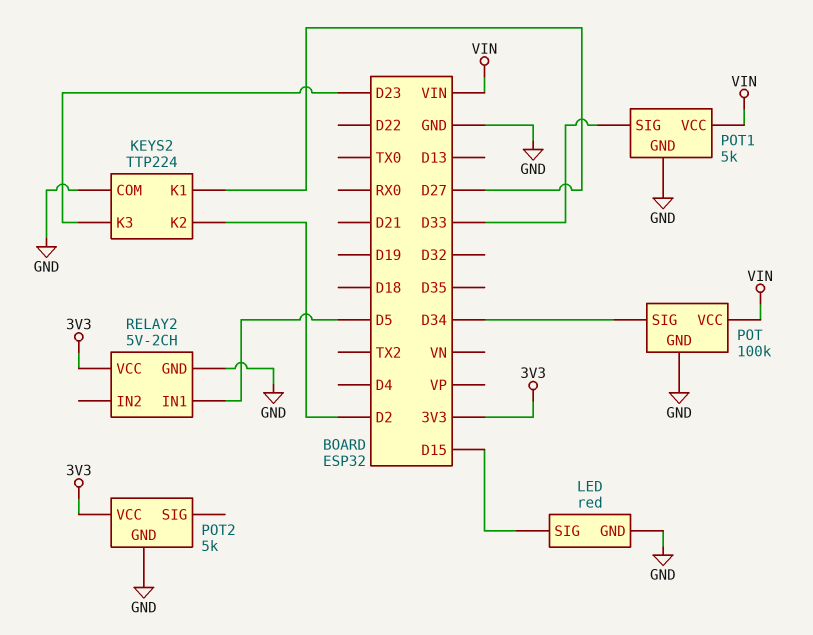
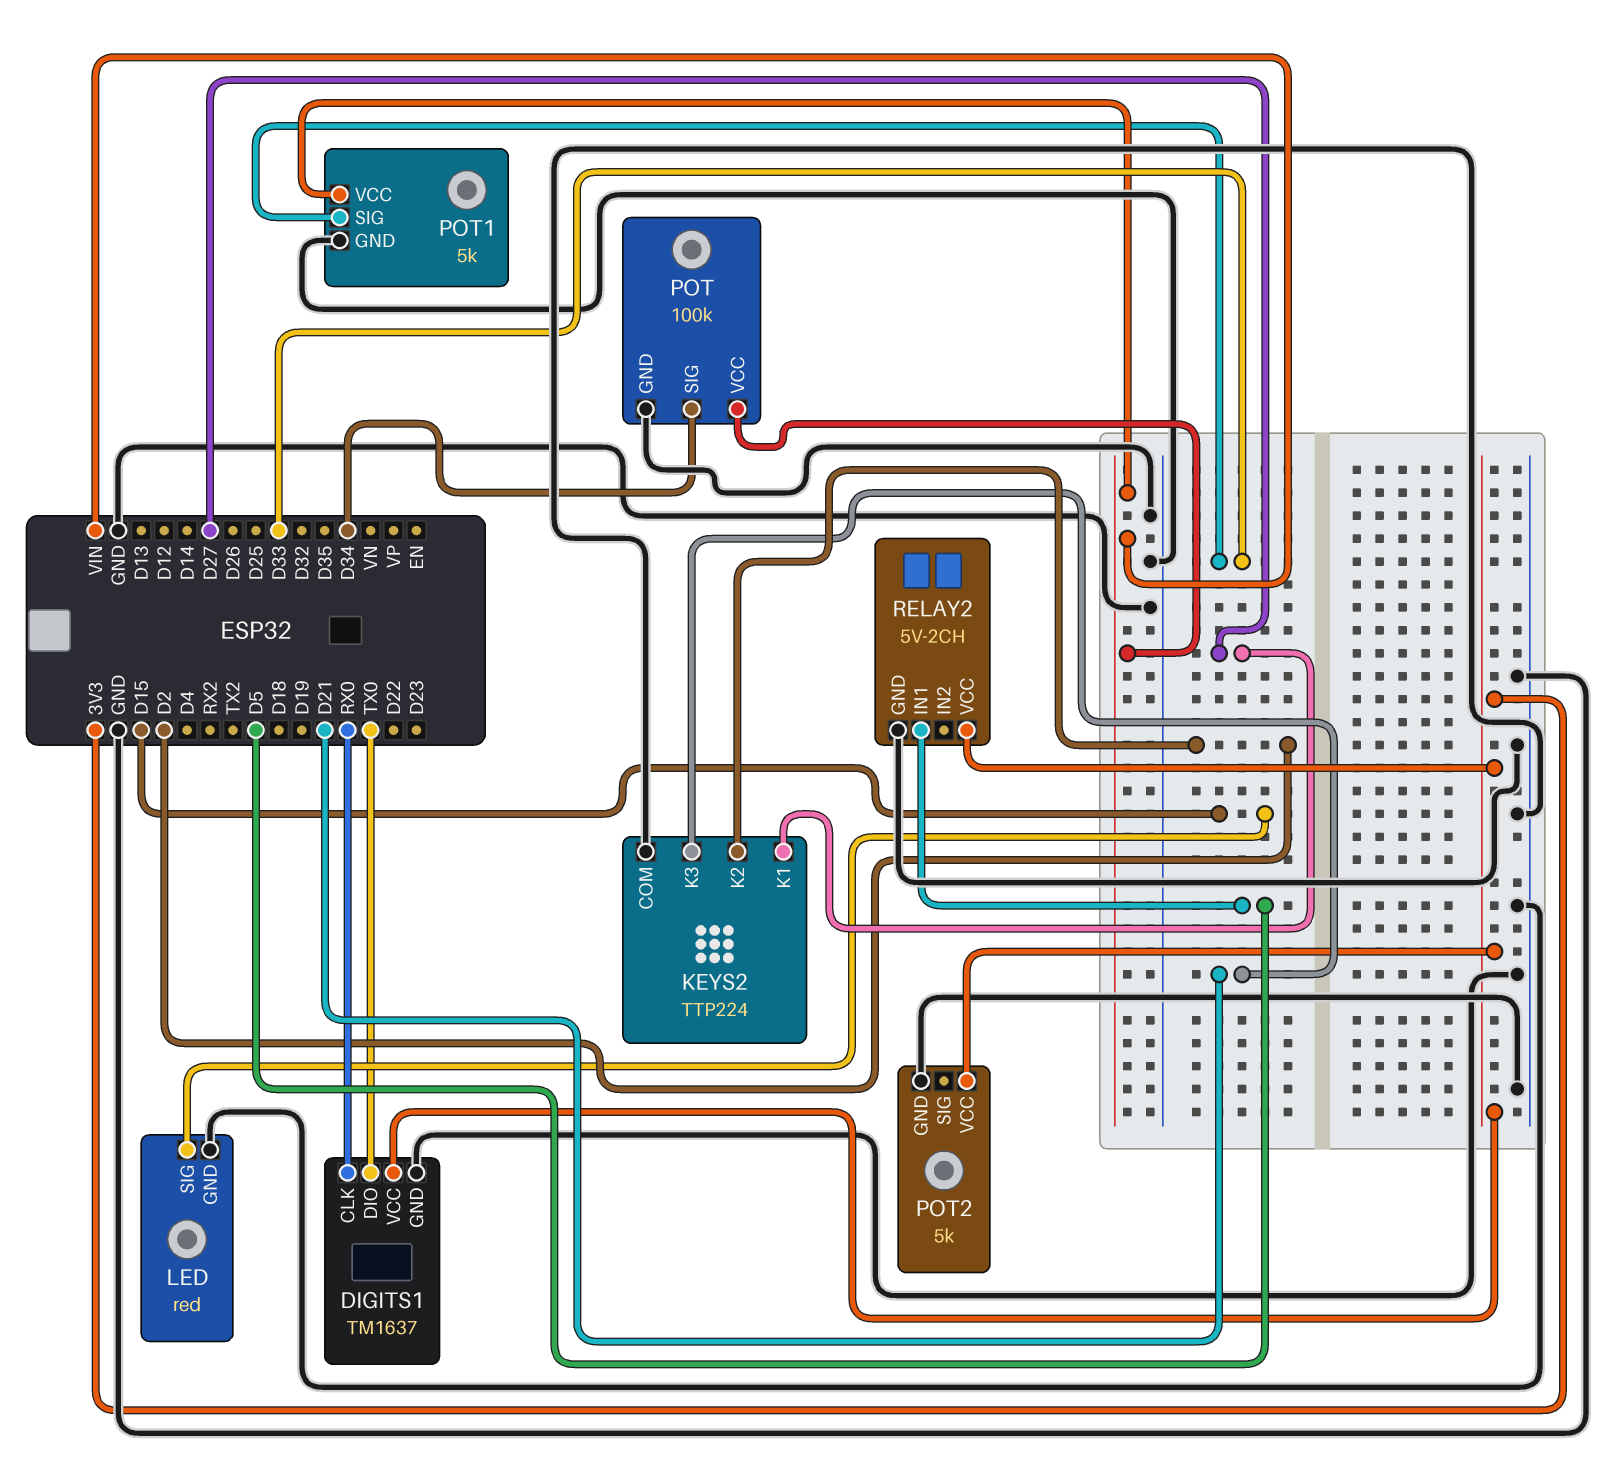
DIGITS1: none -> TM1637
DIGITS1 pin CLK: none -> RX0
DIGITS1 pin DIO: none -> TX0
DIGITS1 pin GND: none -> GND
DIGITS1 pin VCC: none -> 3V3
KEYS2 pin K3: D23 -> D21

